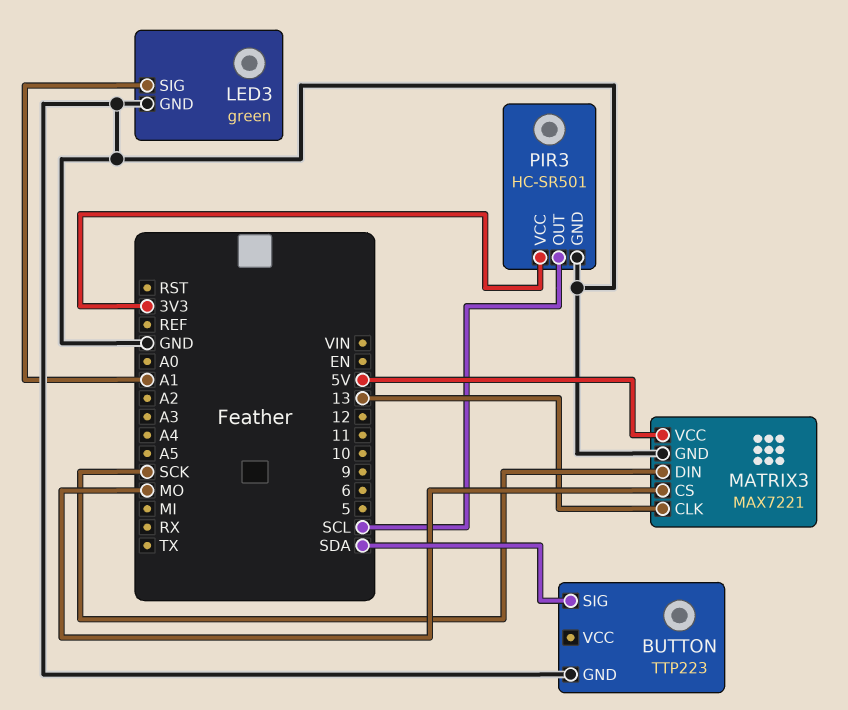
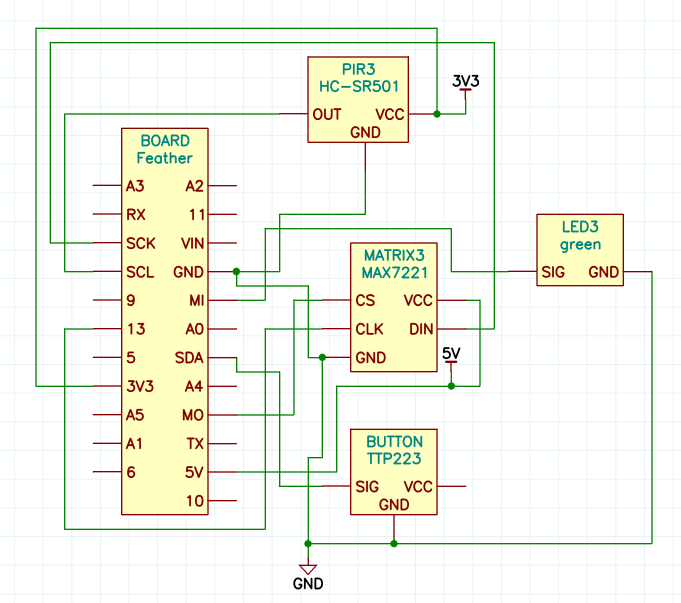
LED3 pin SIG: A1 -> MI

